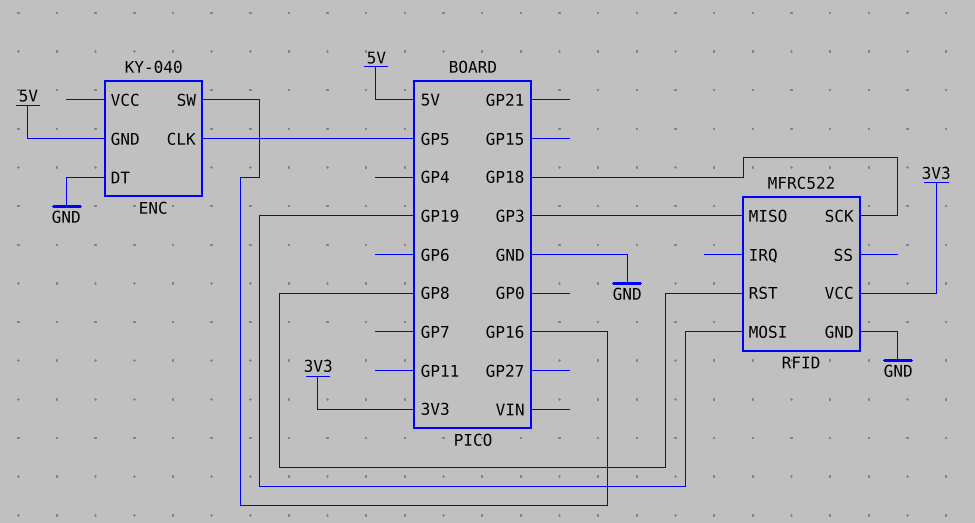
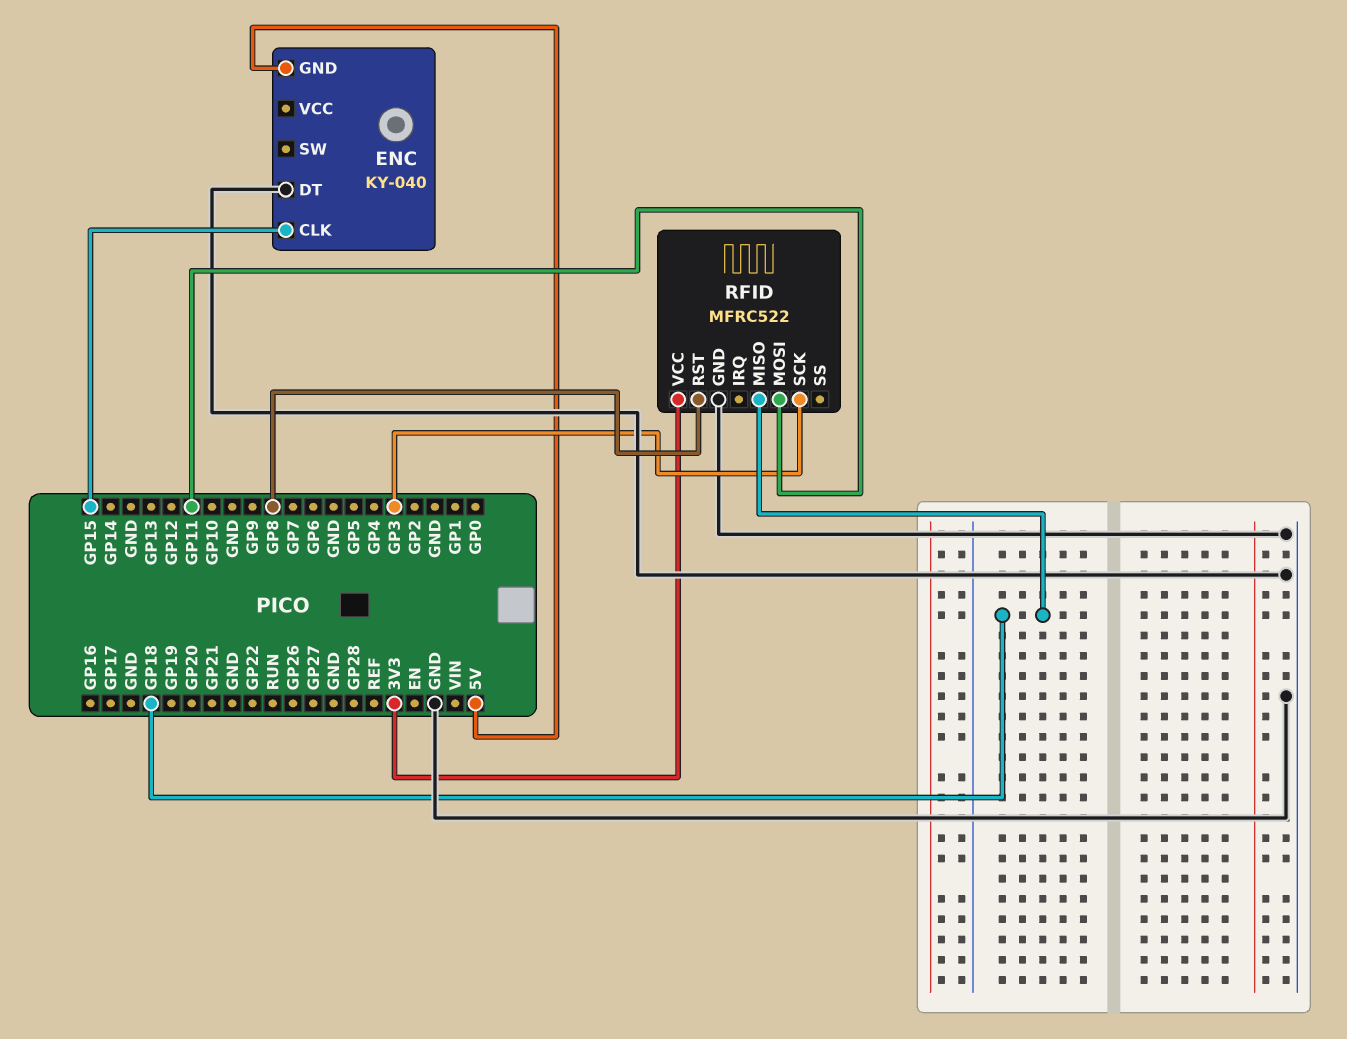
ENC pin CLK: GP5 -> GP15
ENC pin SW: GP16 -> none
RFID pin MISO: GP3 -> GP18
RFID pin MOSI: GP19 -> GP11
RFID pin SCK: GP18 -> GP3

